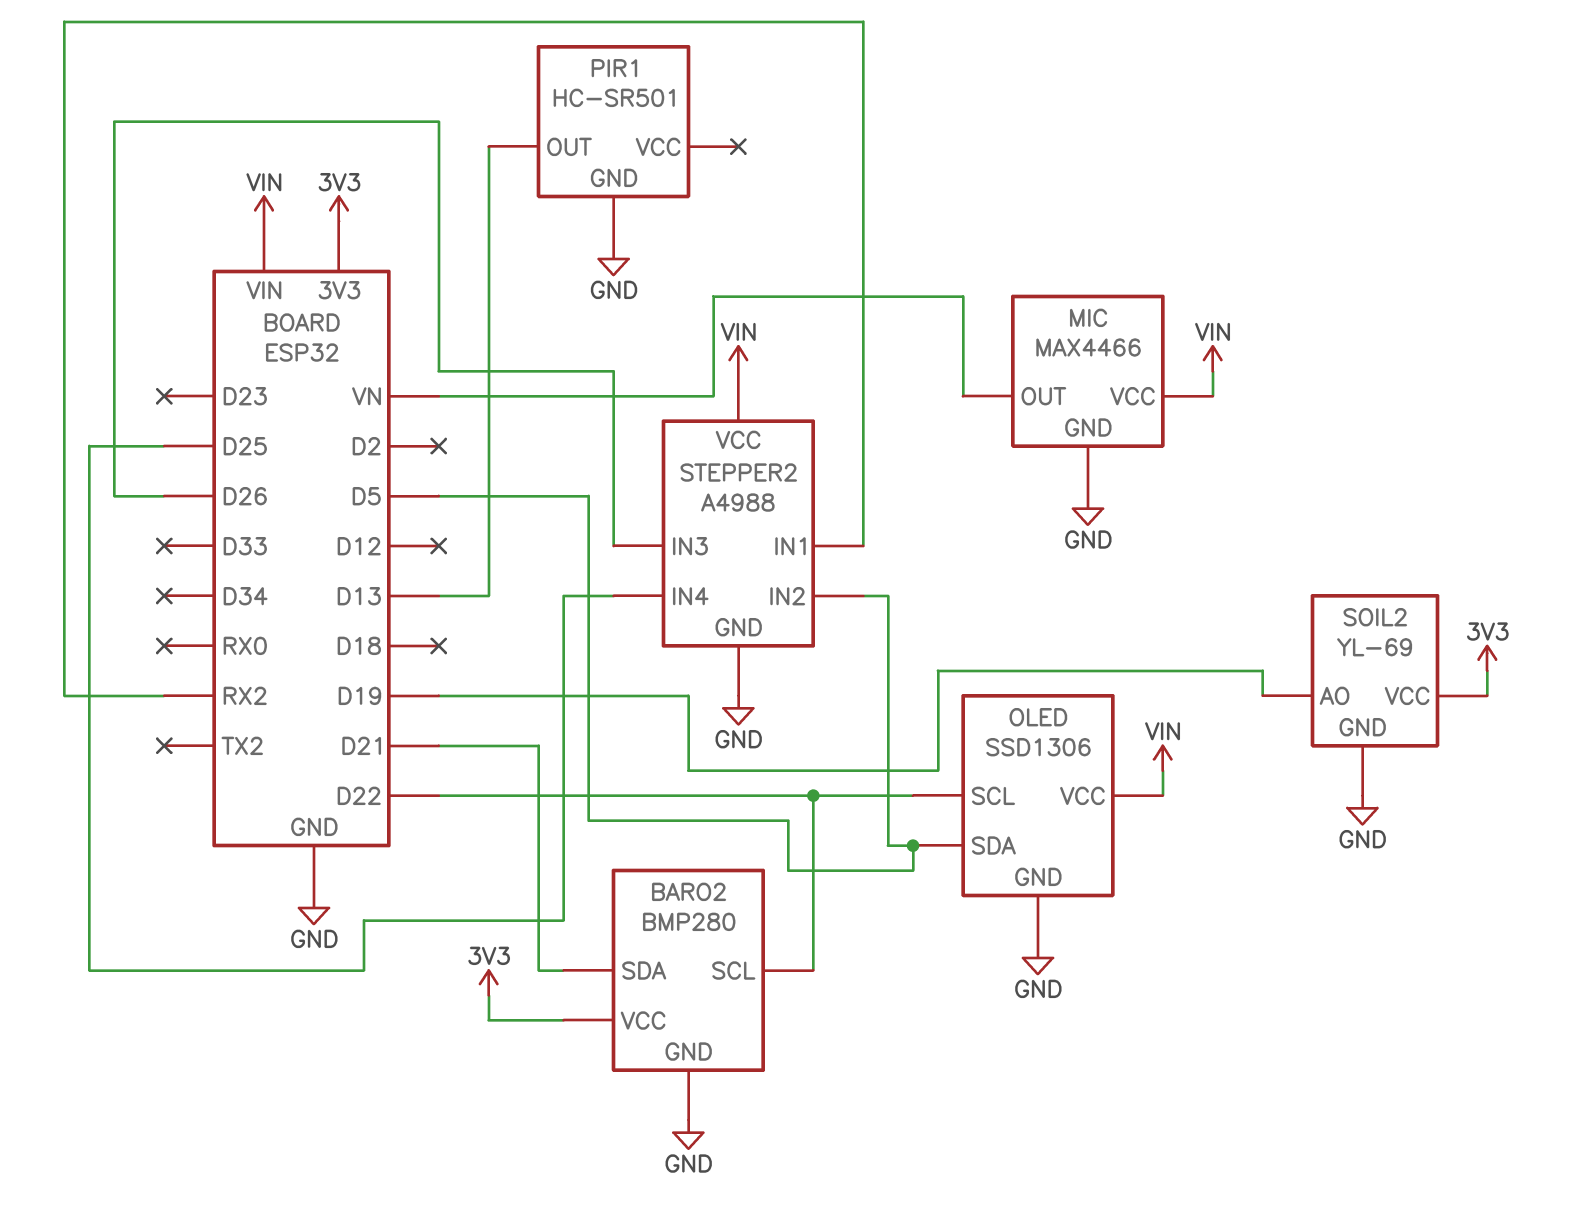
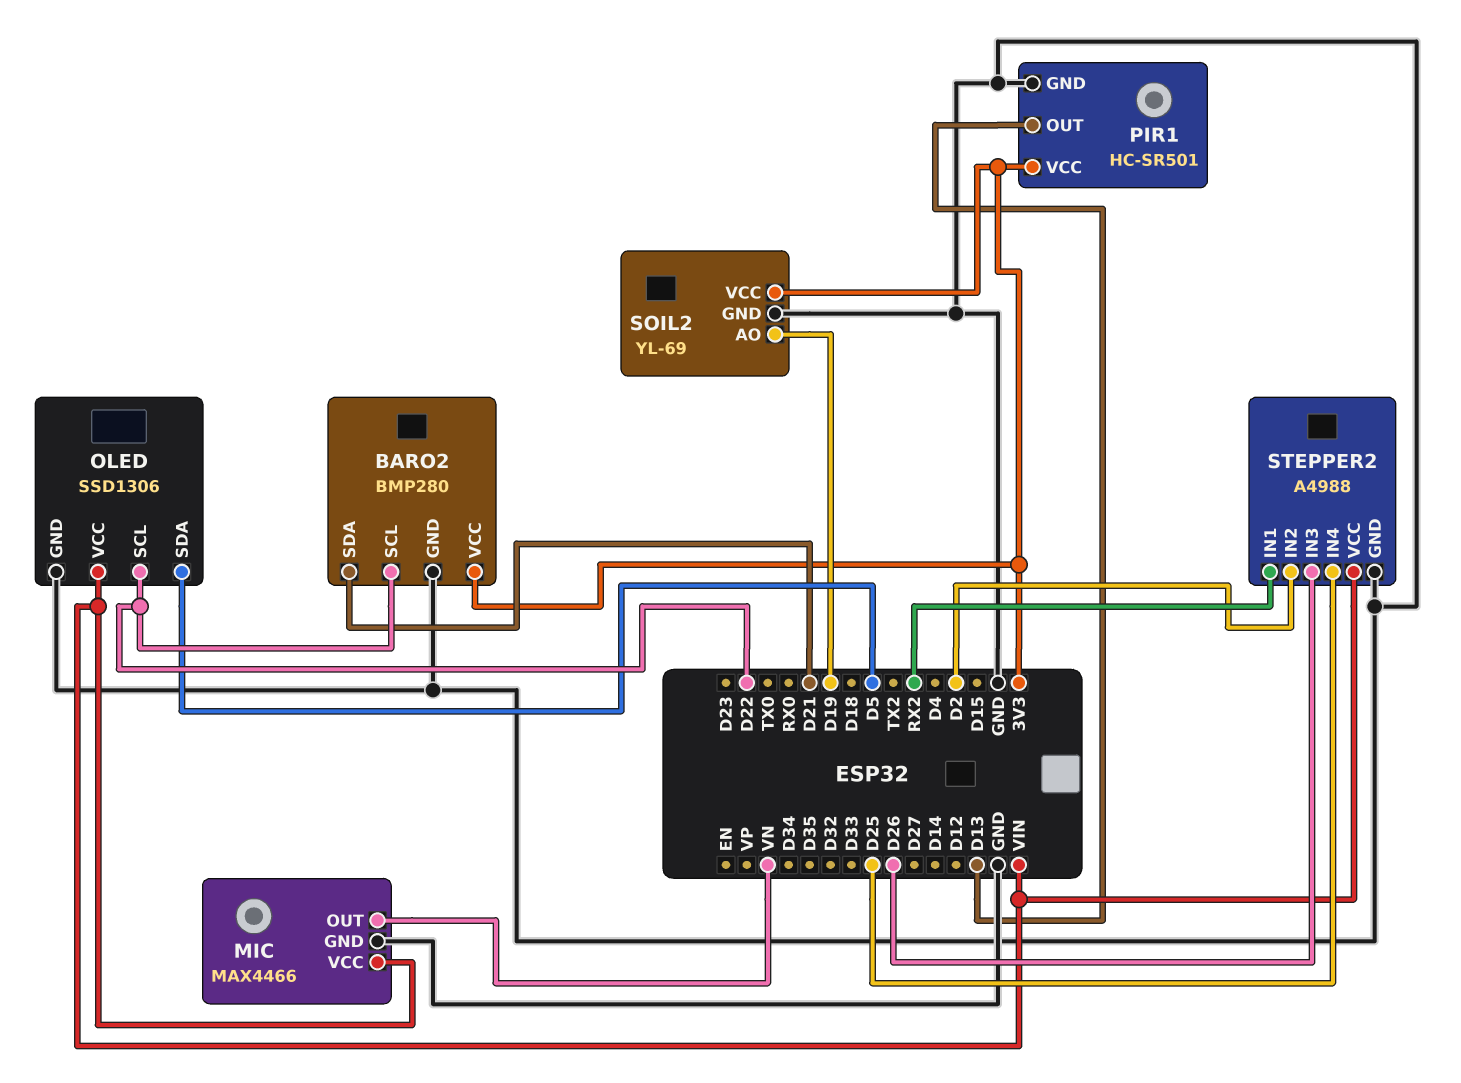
PIR1 pin VCC: none -> 3V3
STEPPER2 pin IN2: D5 -> D2

